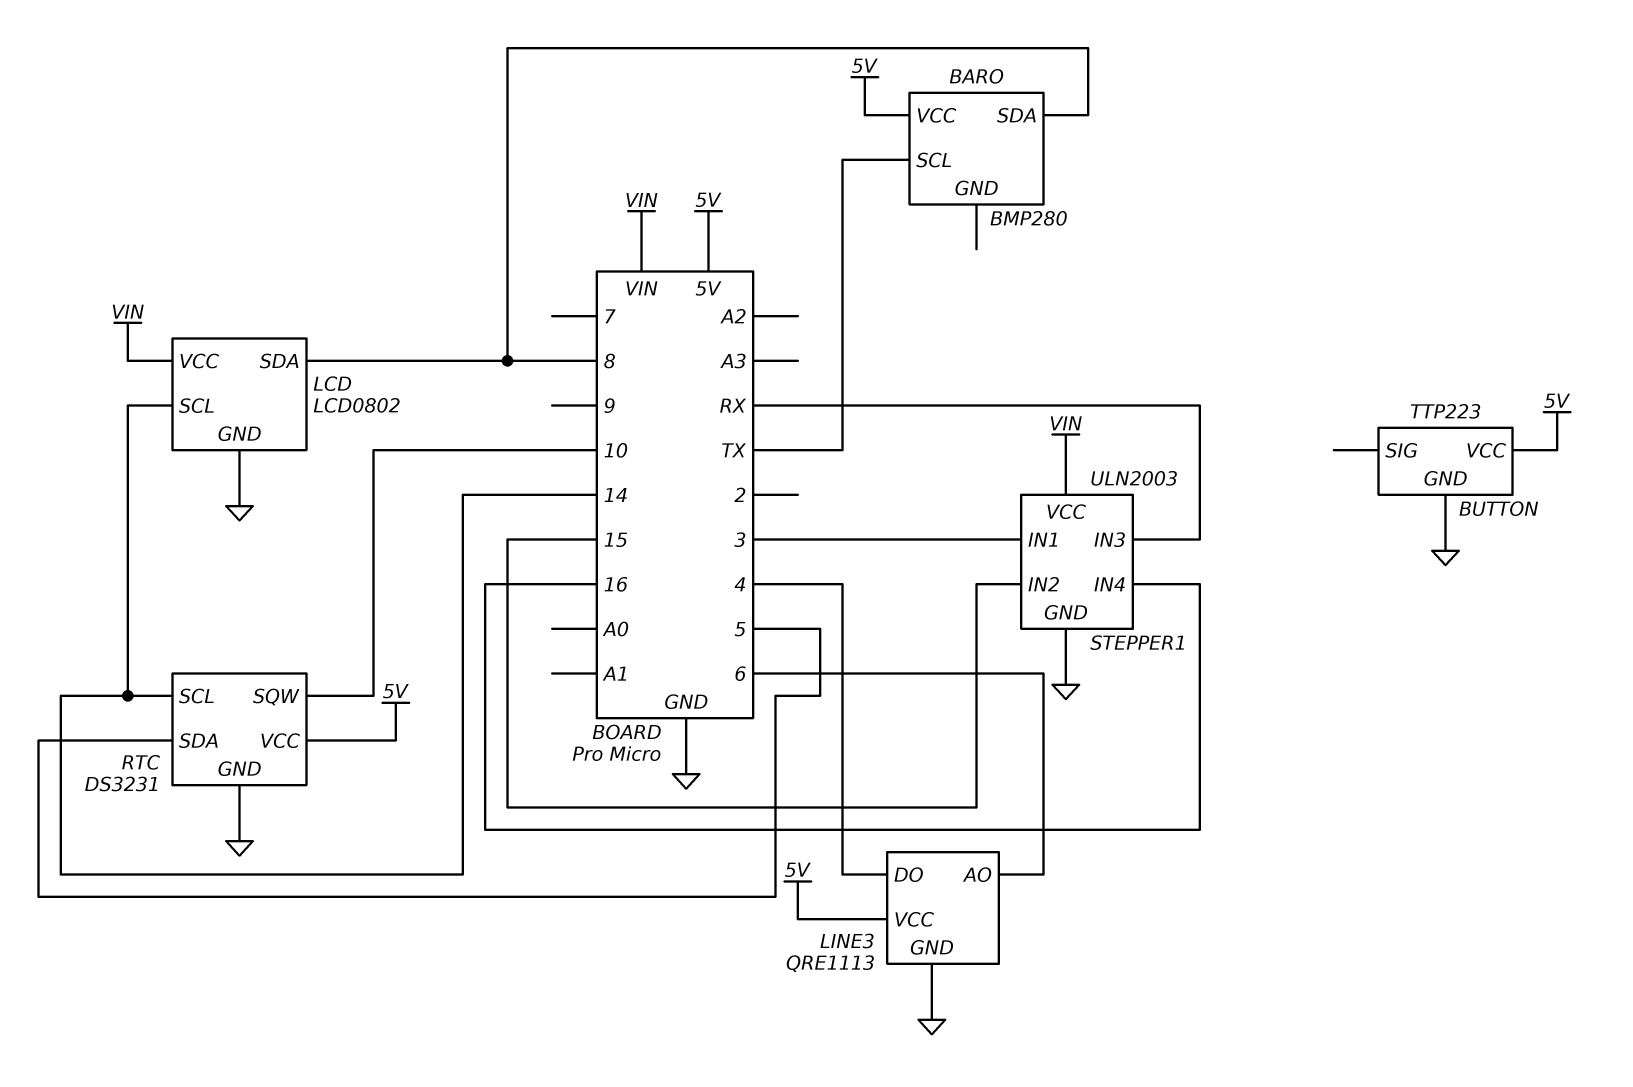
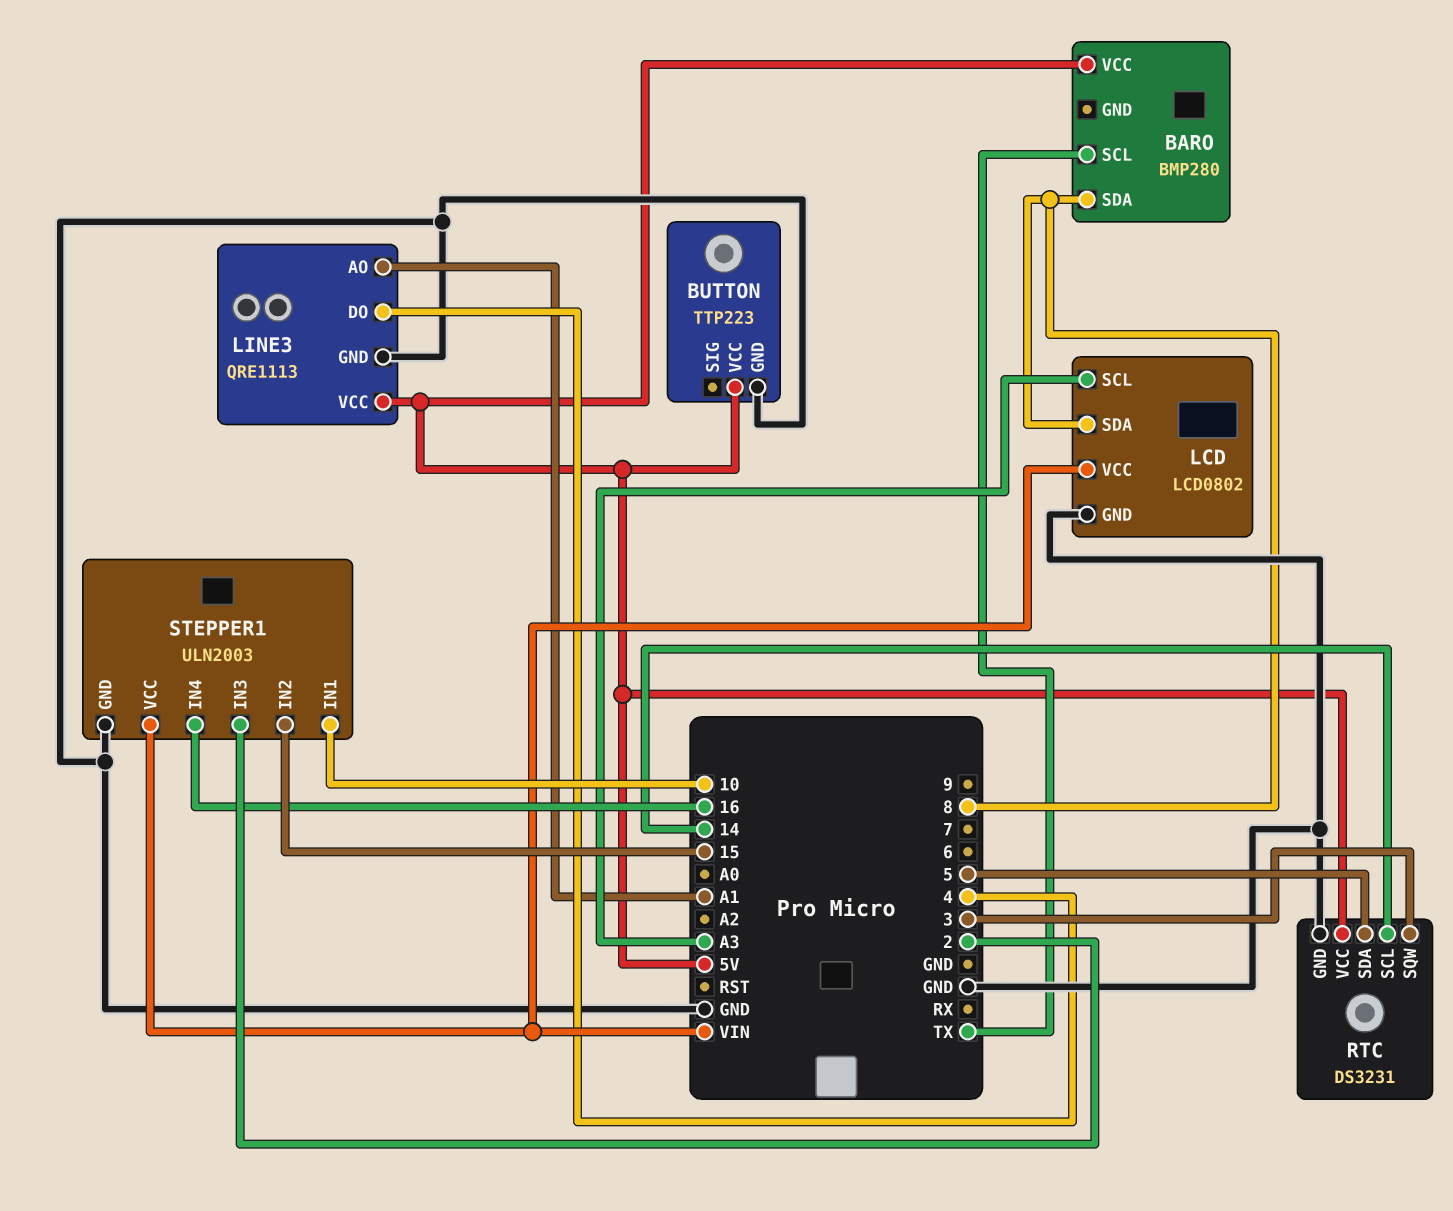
LCD pin SCL: 14 -> A3
LINE3 pin AO: 6 -> A1
RTC pin SQW: 10 -> 3
STEPPER1 pin IN1: 3 -> 10
STEPPER1 pin IN3: RX -> 2

